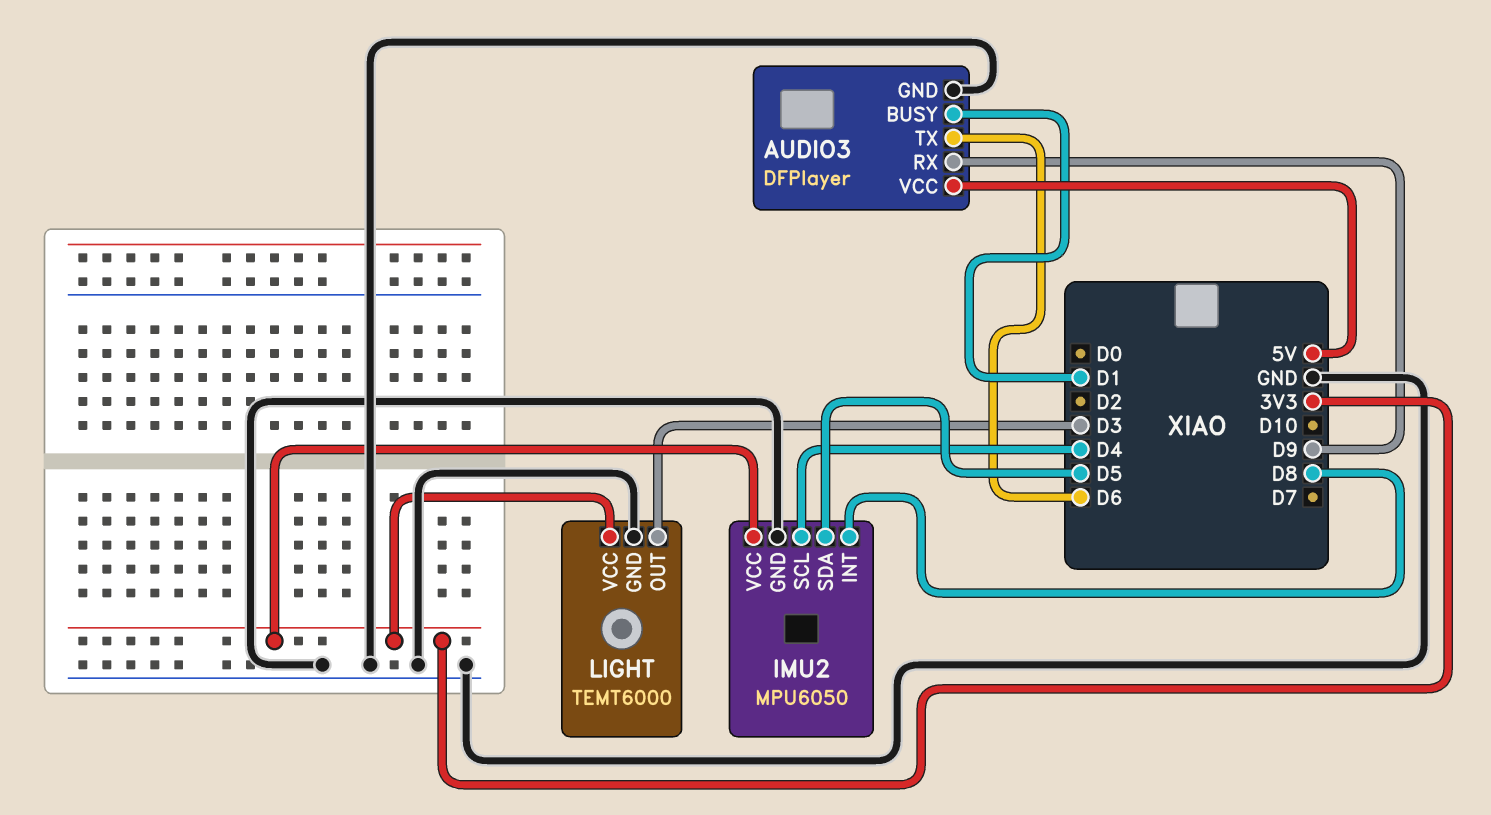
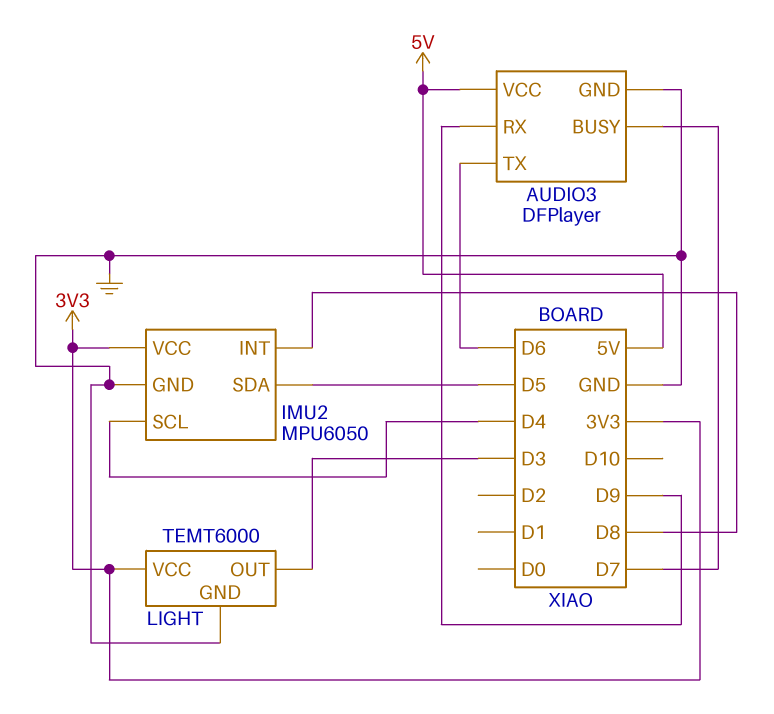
AUDIO3 pin BUSY: D1 -> D7

